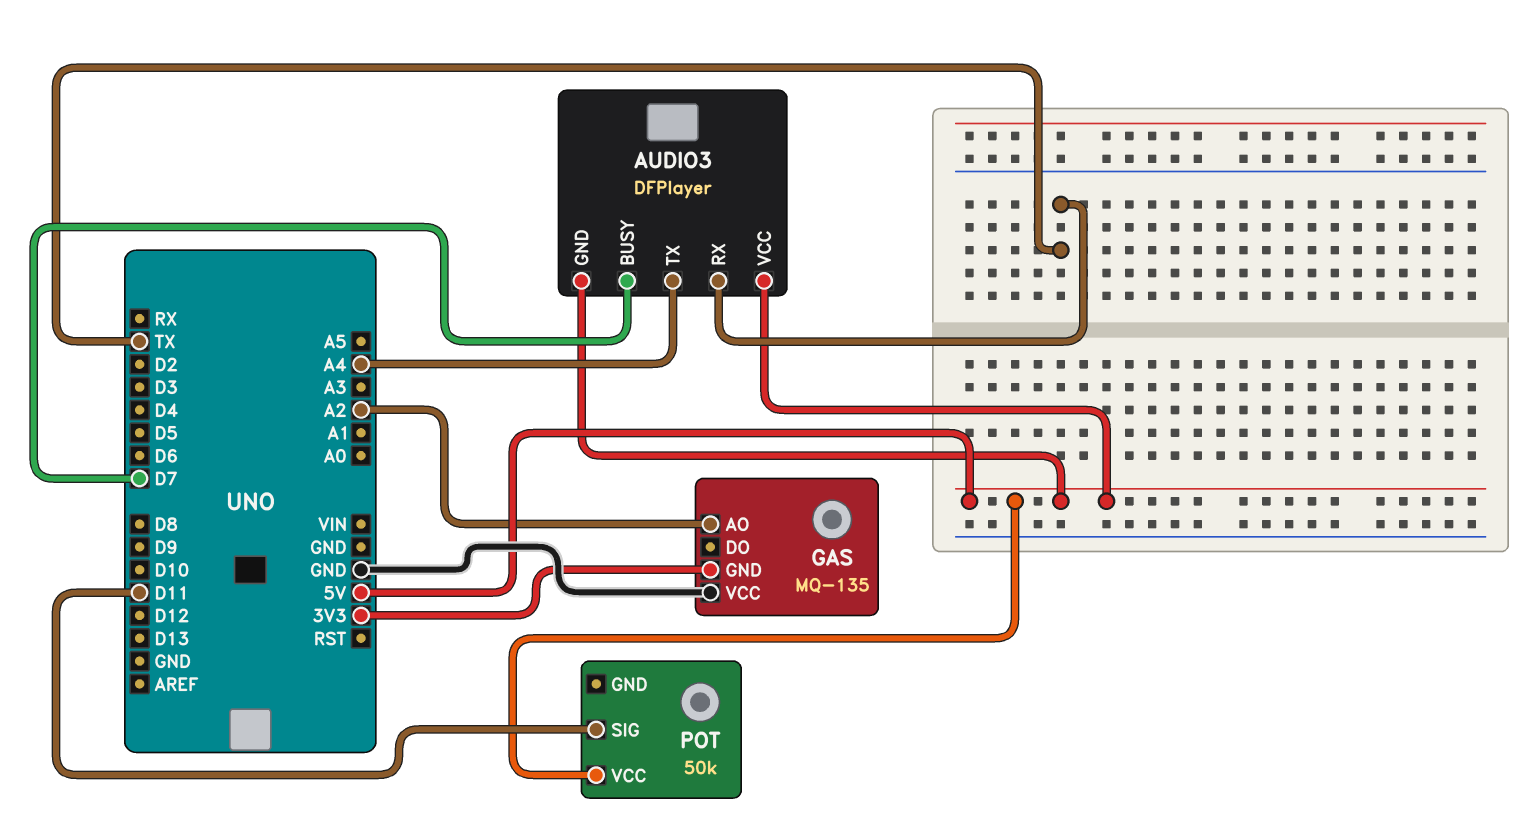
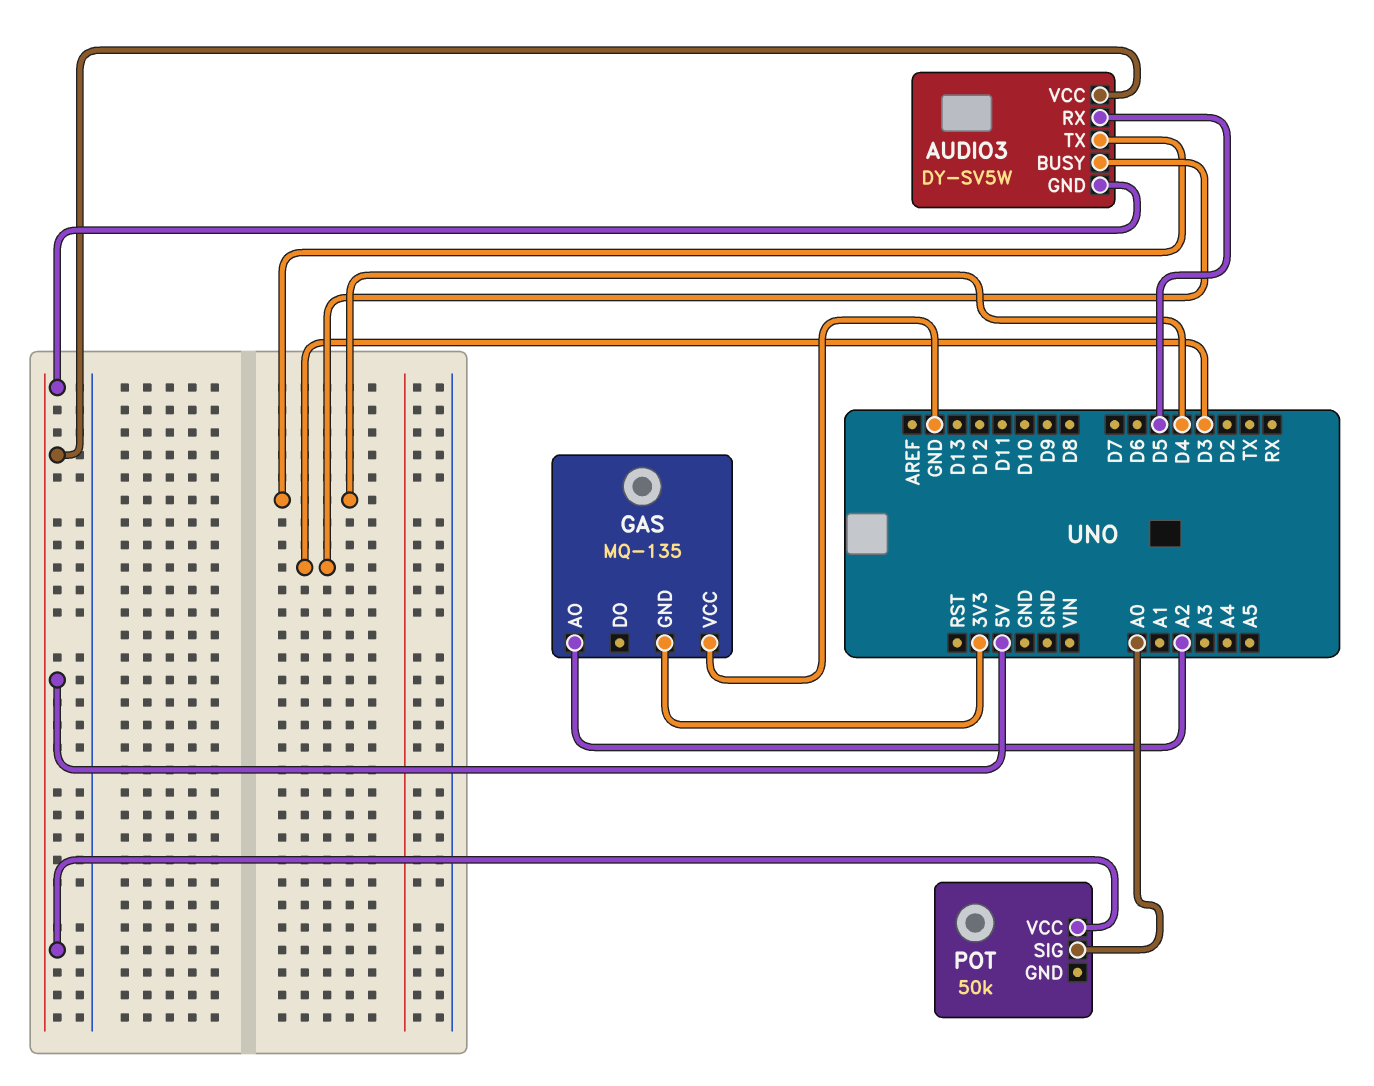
AUDIO3: DFPlayer -> DY-SV5W
AUDIO3 pin BUSY: D7 -> D3
AUDIO3 pin RX: TX -> D5
AUDIO3 pin TX: A4 -> D4
POT pin SIG: D11 -> A0

